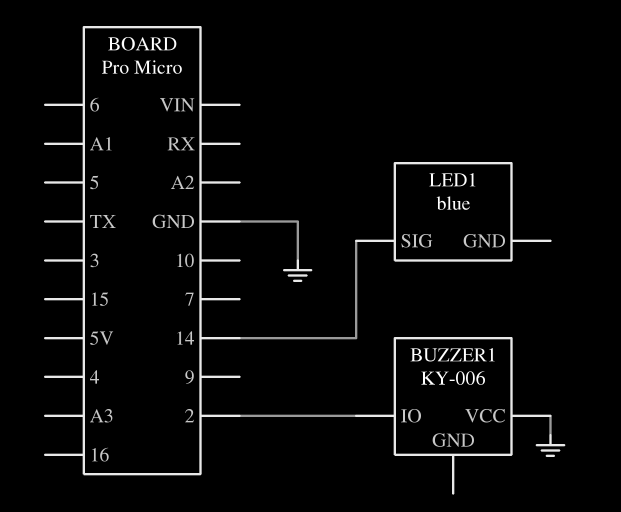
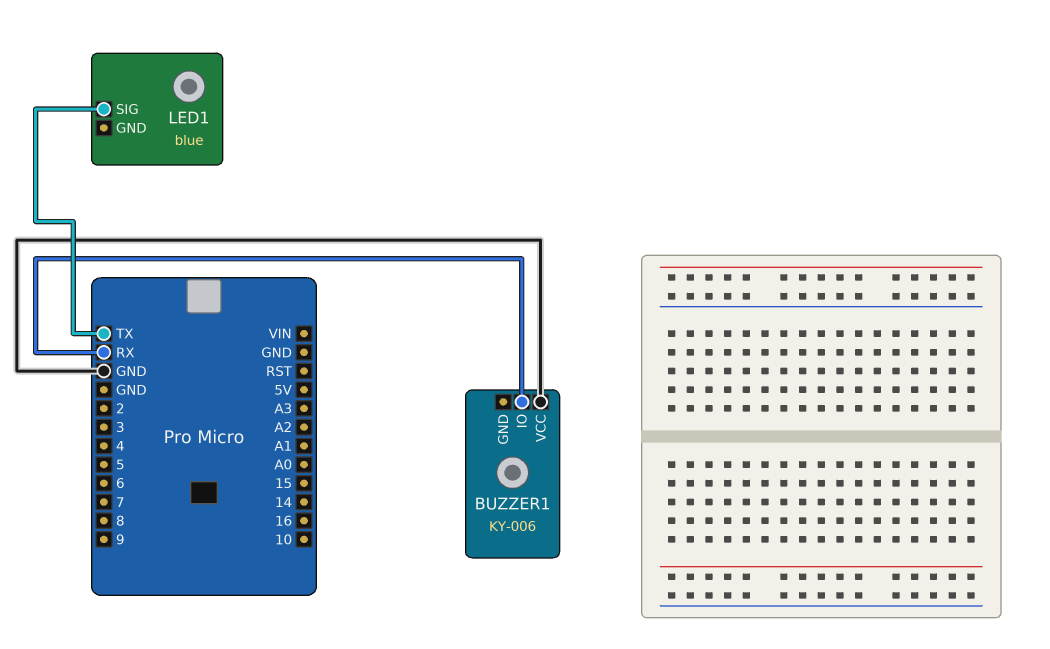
BUZZER1 pin IO: 2 -> RX
LED1 pin SIG: 14 -> TX

